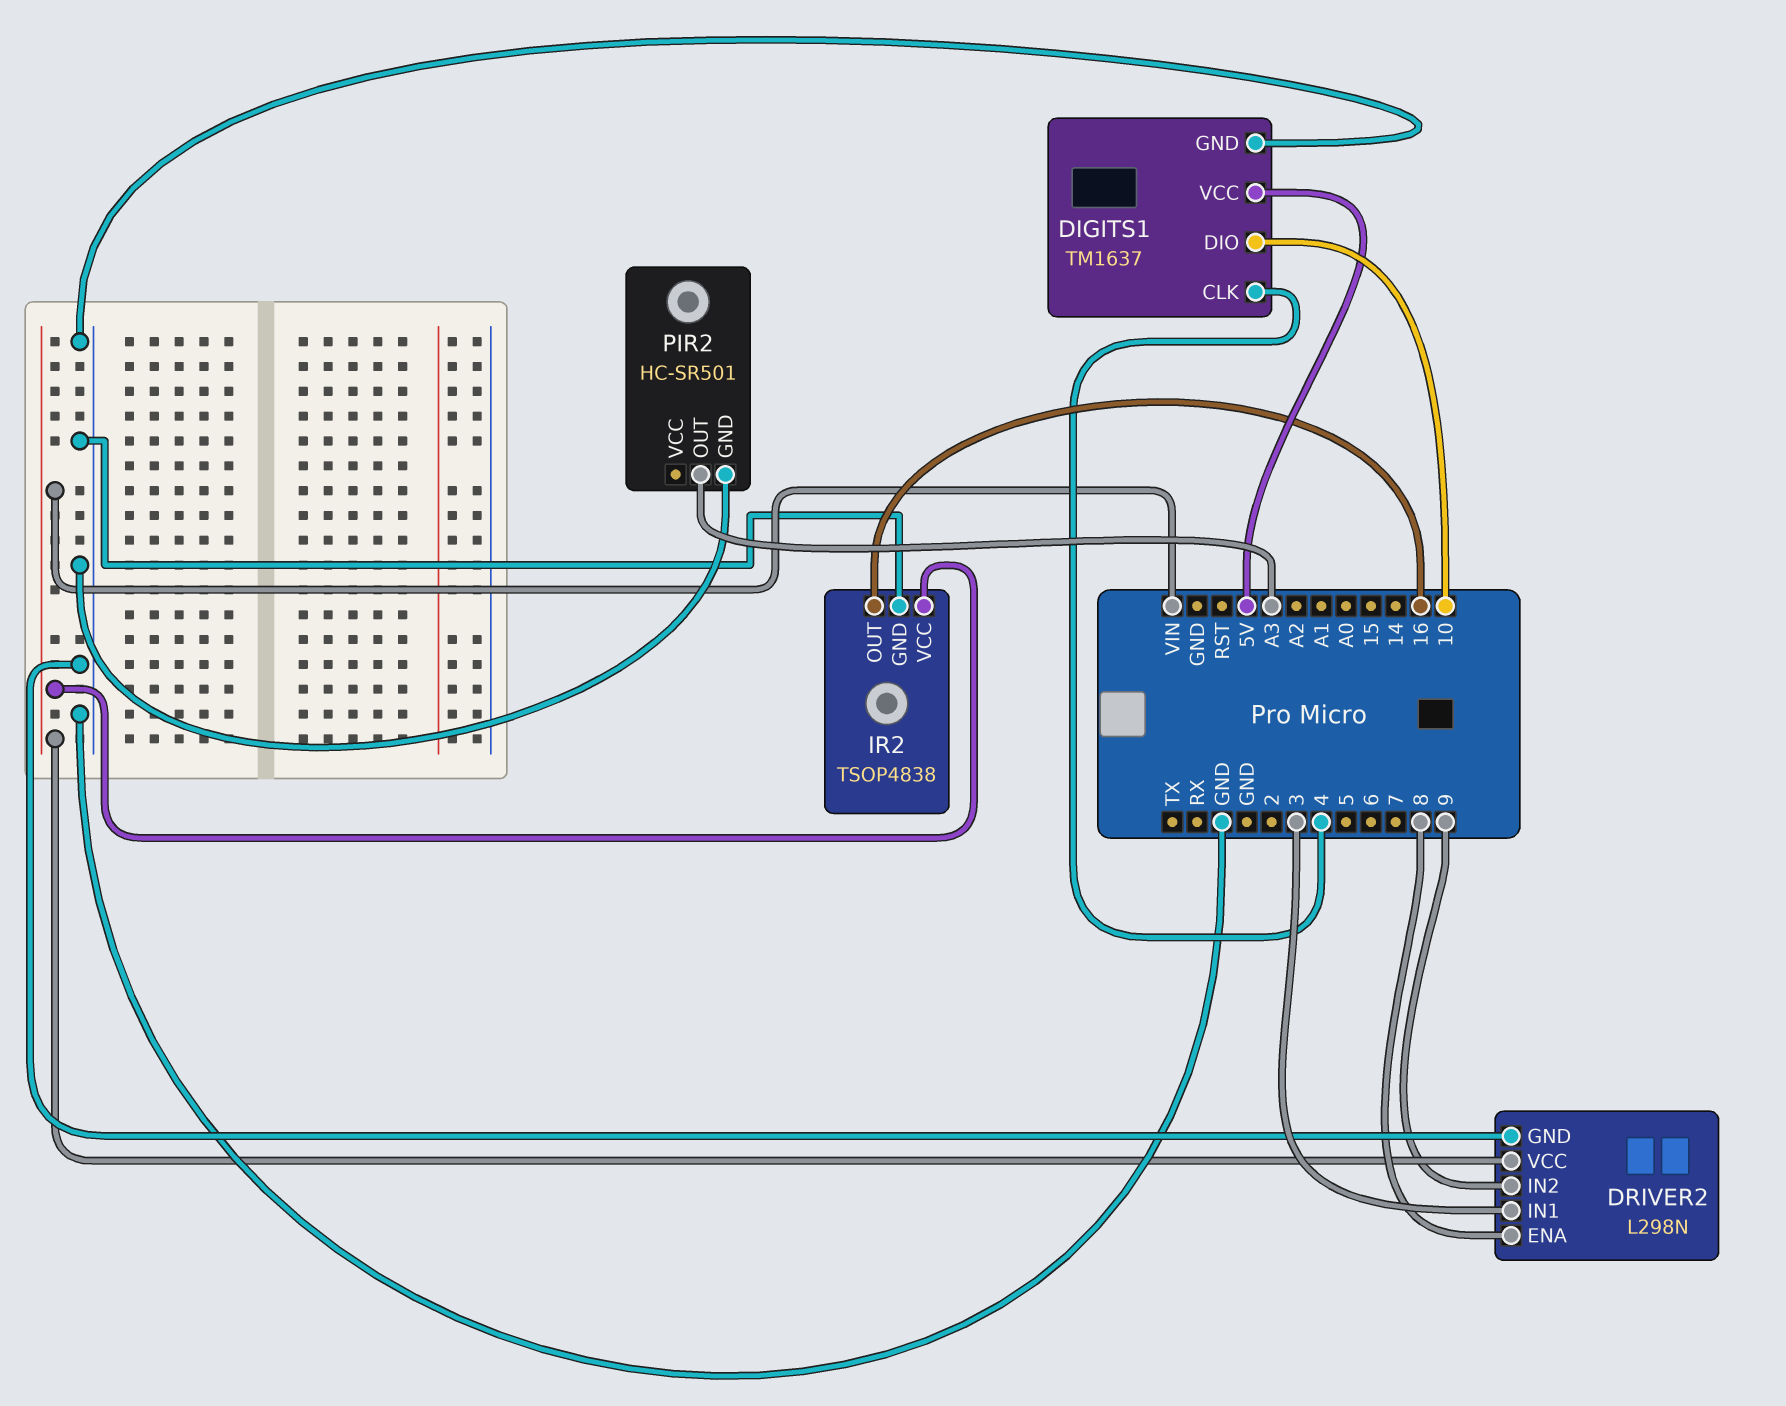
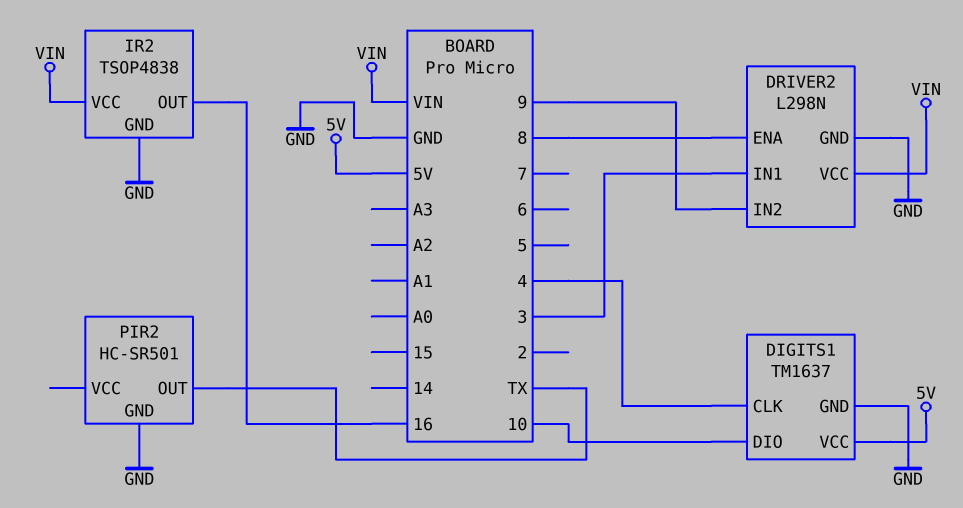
PIR2 pin OUT: A3 -> TX

